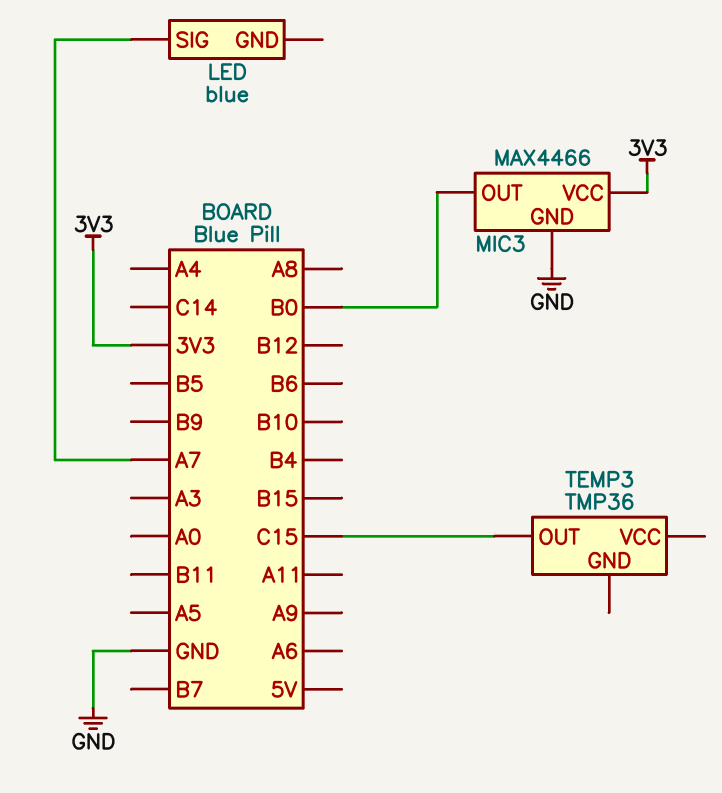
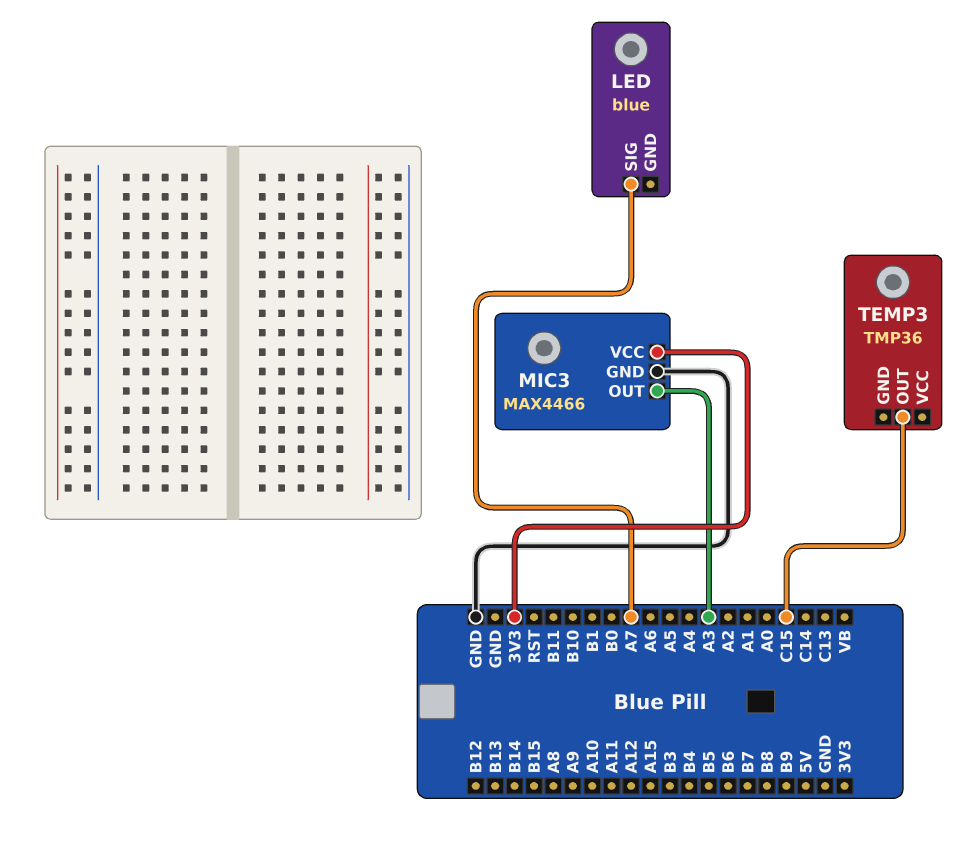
MIC3 pin OUT: B0 -> A3

